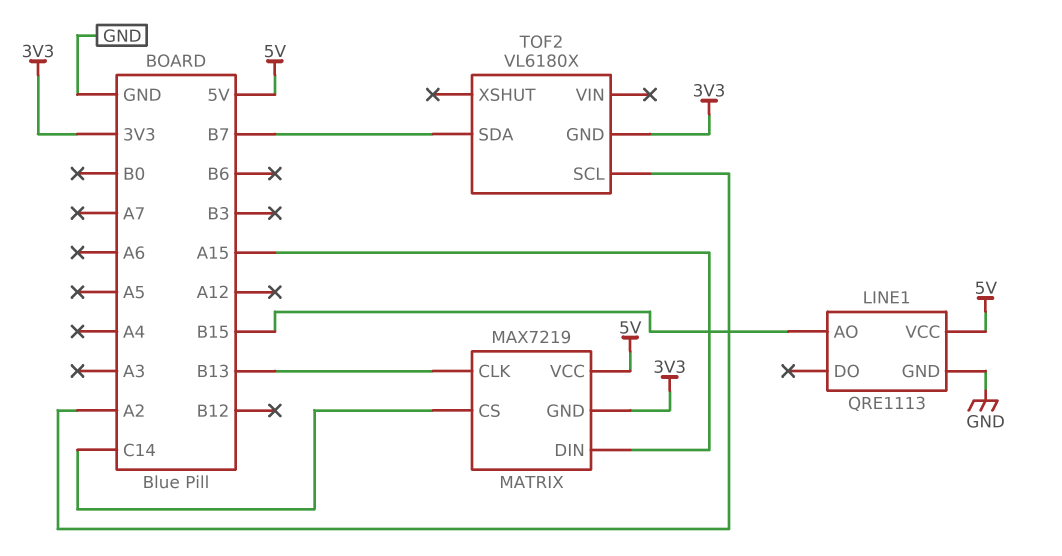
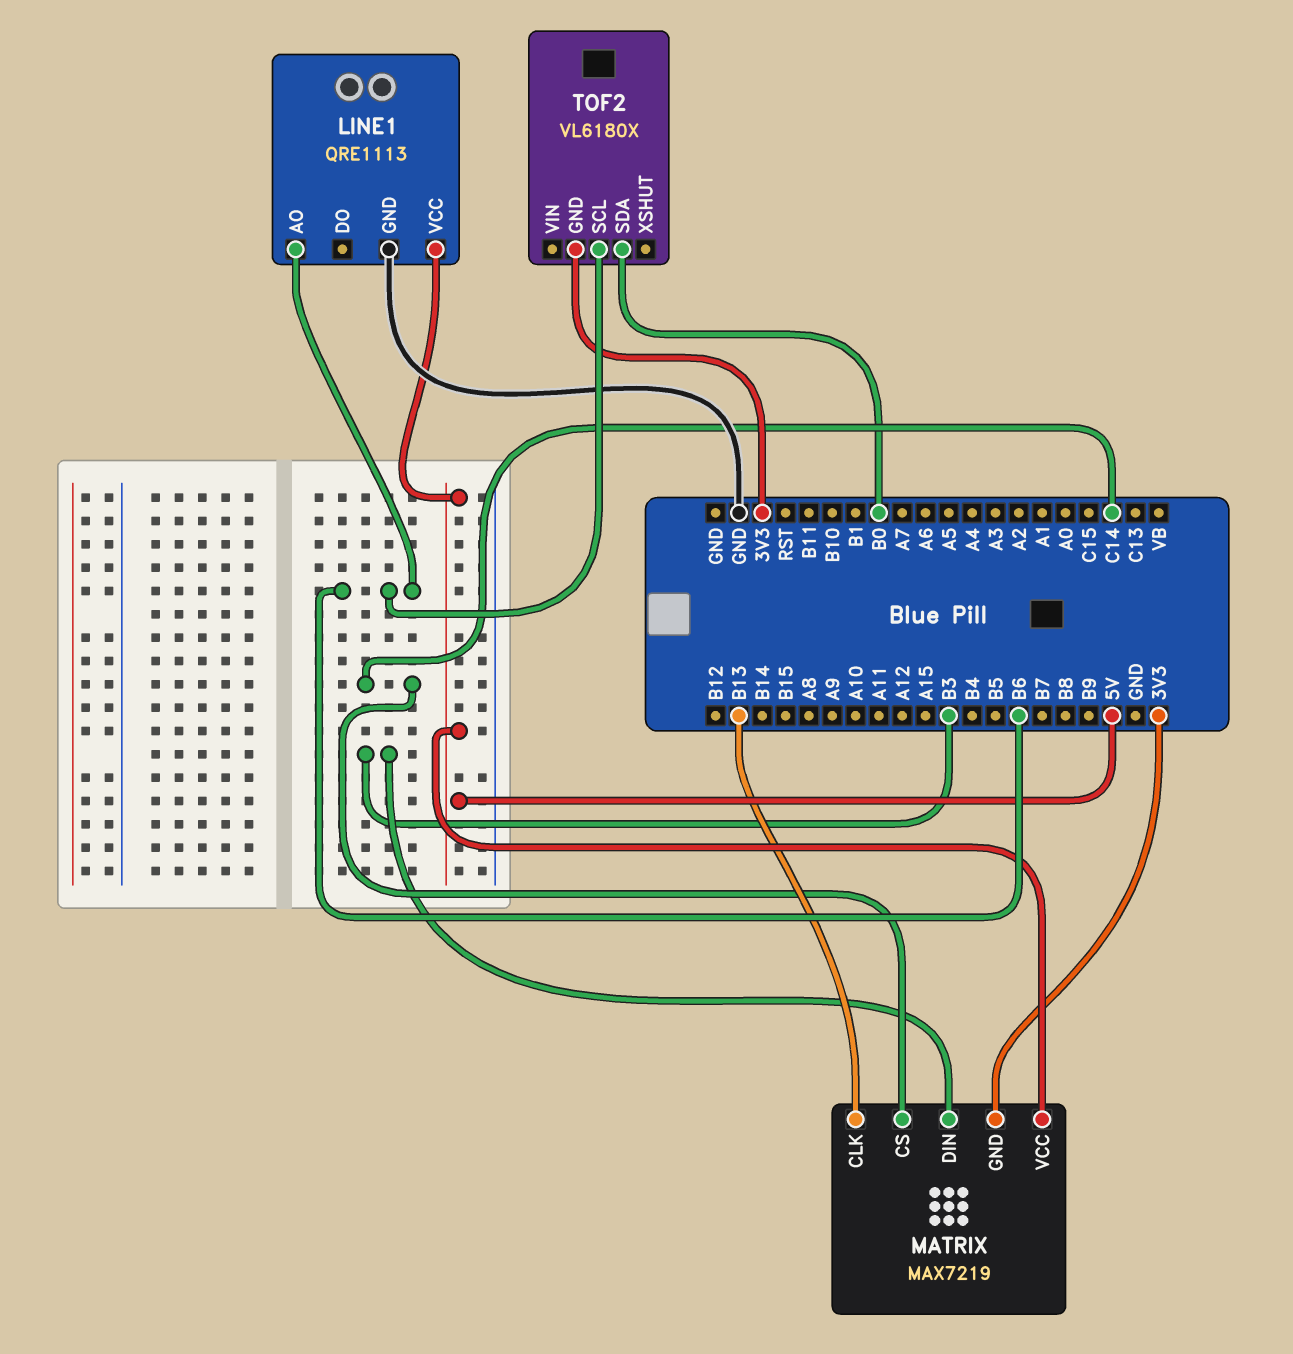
LINE1 pin AO: B15 -> B6
MATRIX pin DIN: A15 -> B3
TOF2 pin SCL: A2 -> B6
TOF2 pin SDA: B7 -> B0

